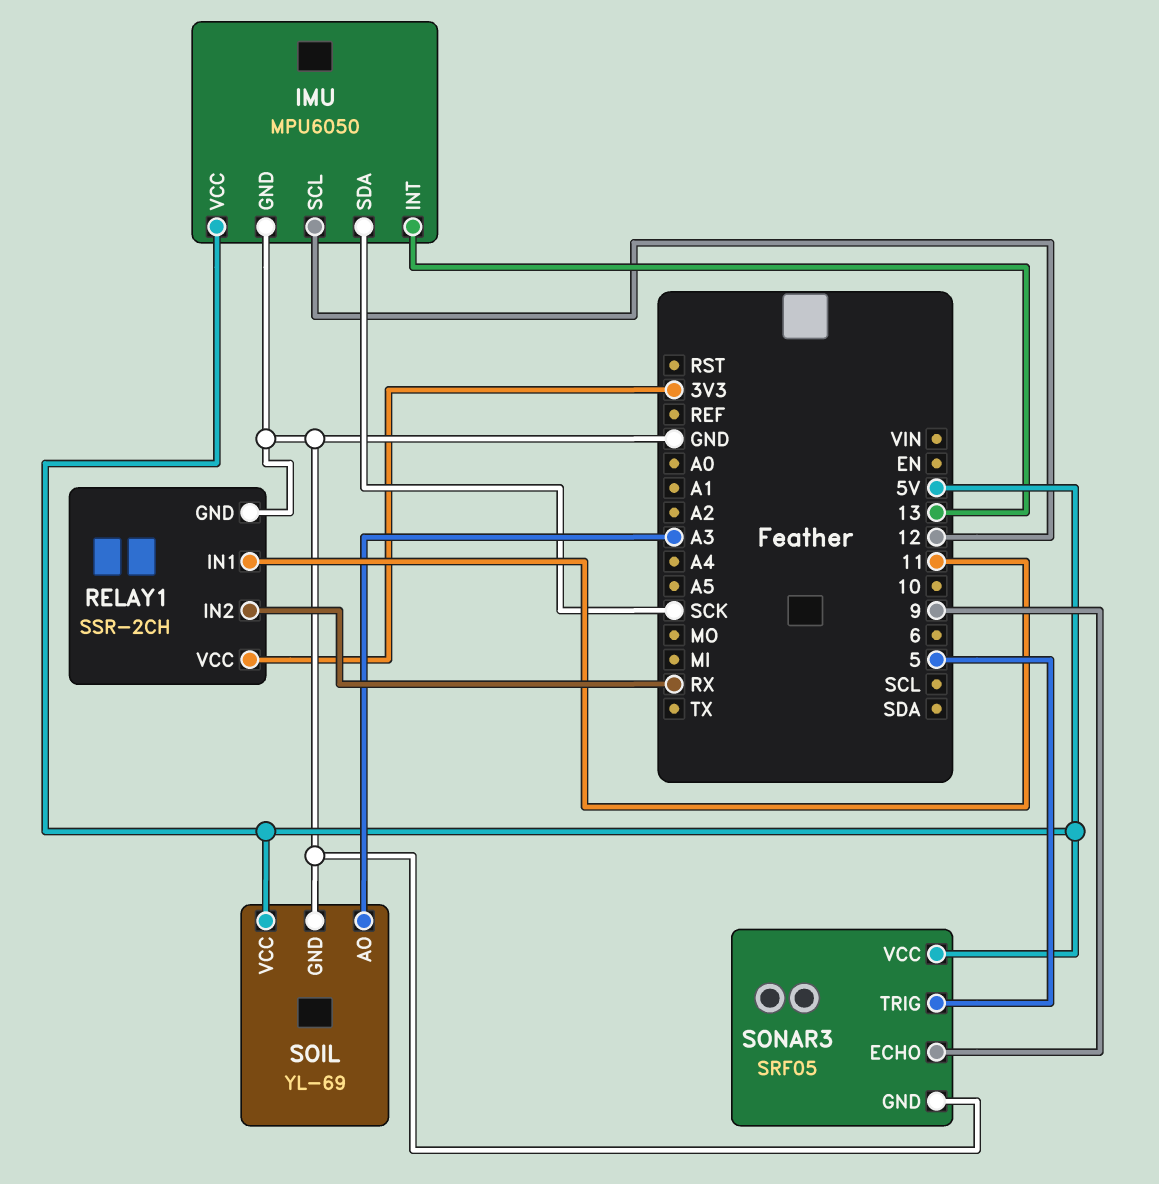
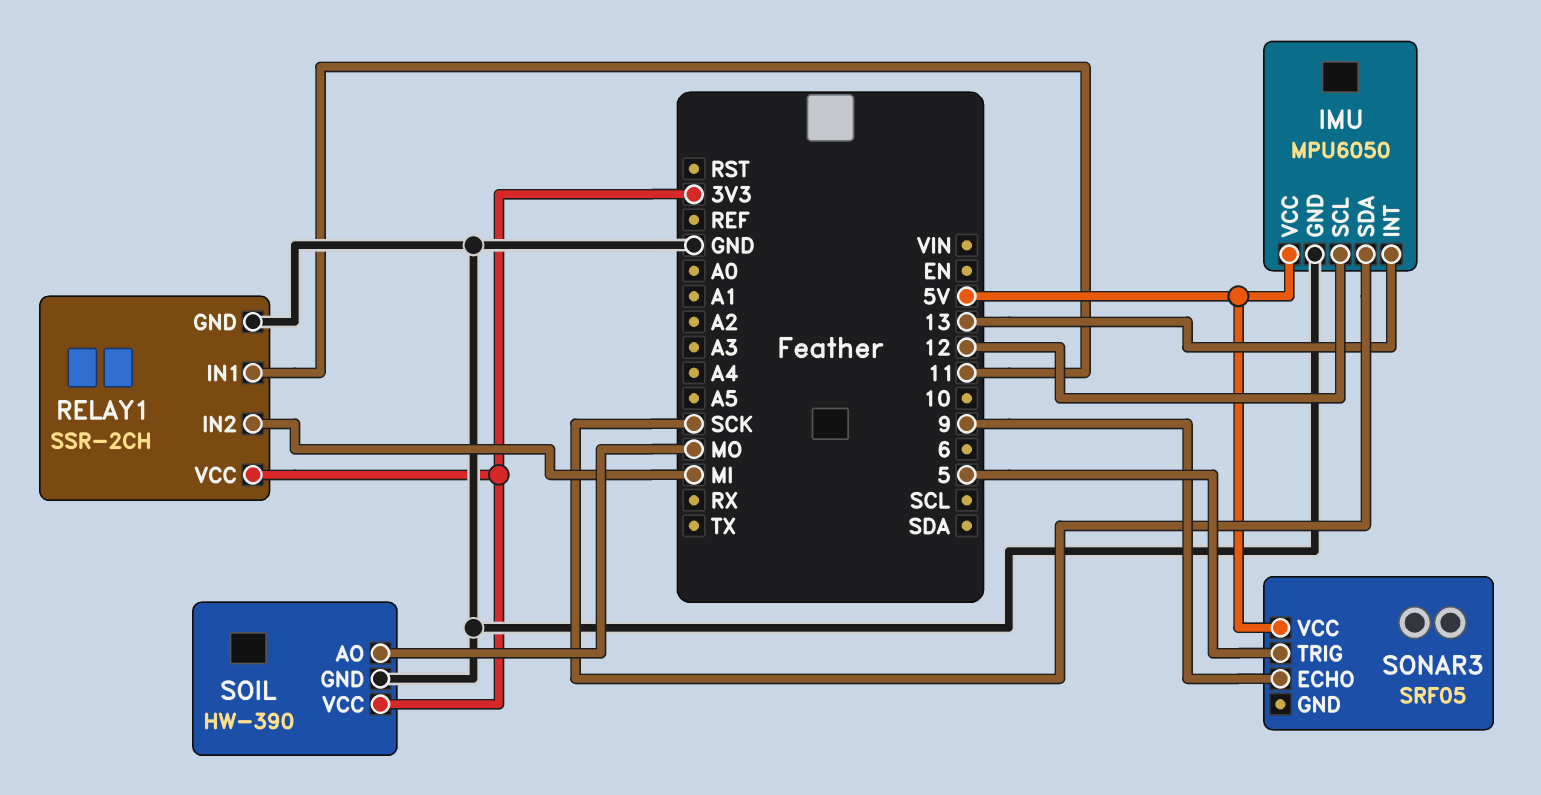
RELAY1 pin IN2: RX -> MI
SOIL: YL-69 -> HW-390
SOIL pin AO: A3 -> MO
SOIL pin VCC: 5V -> 3V3
SONAR3 pin GND: GND -> none

